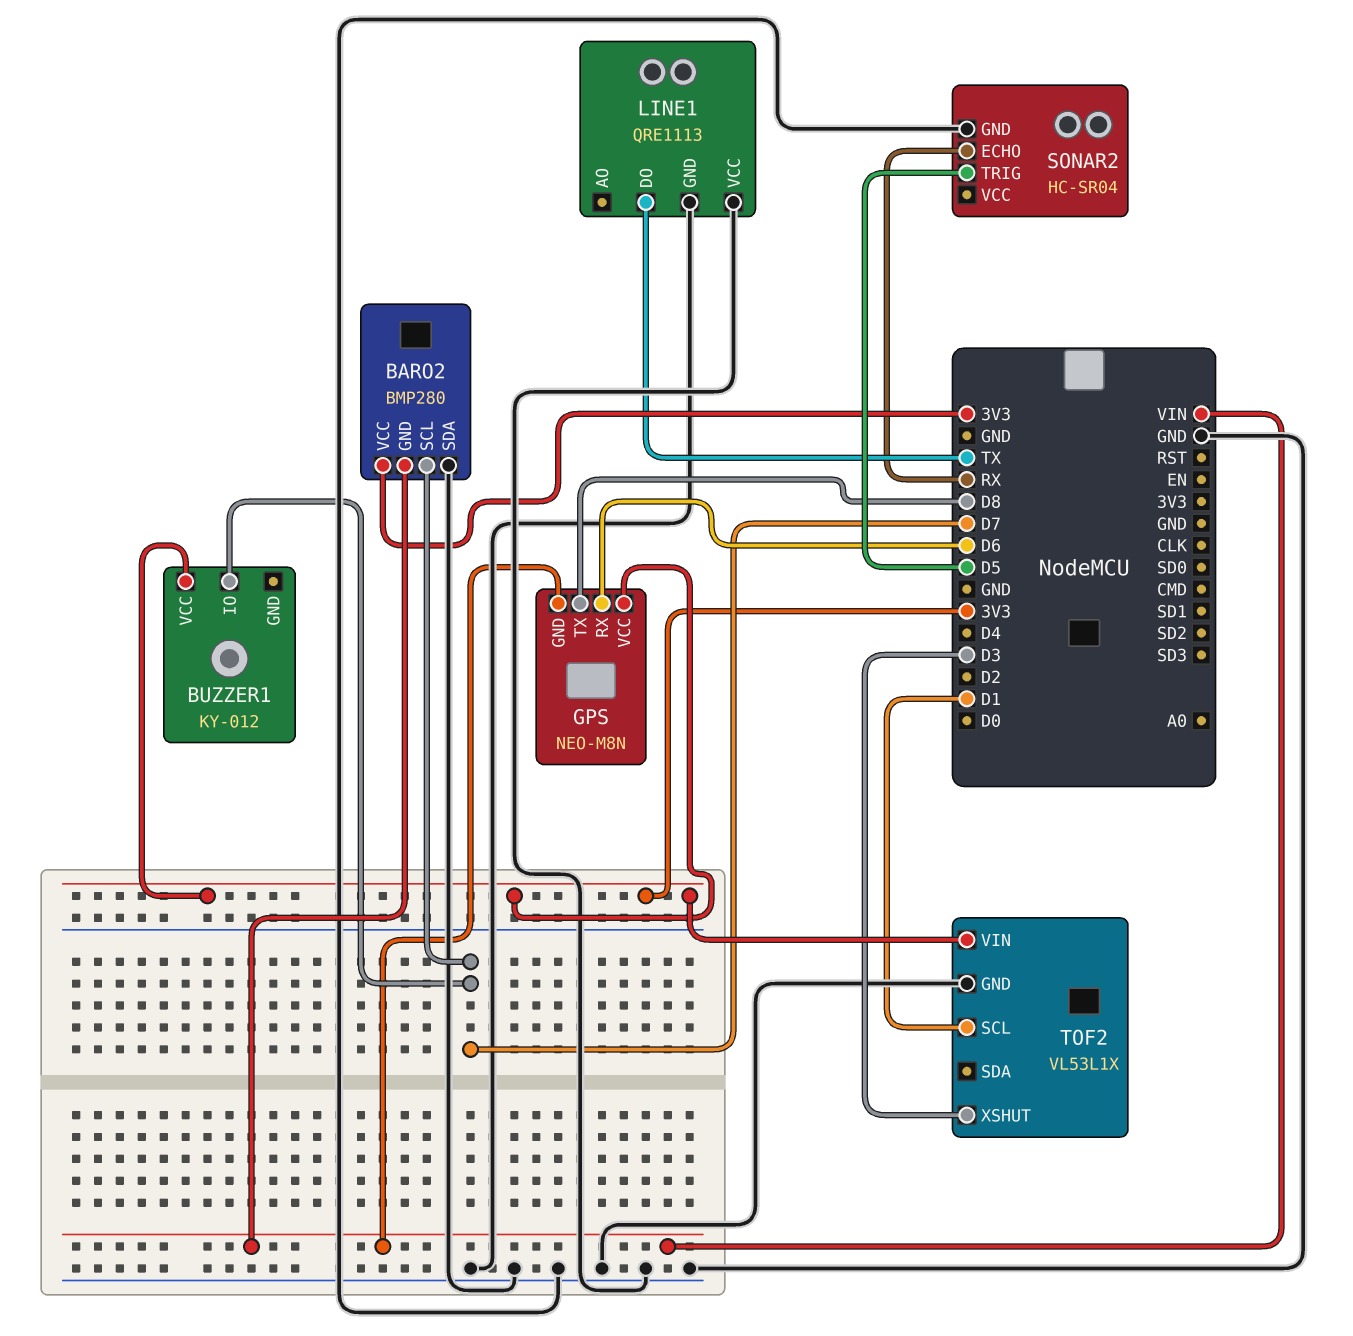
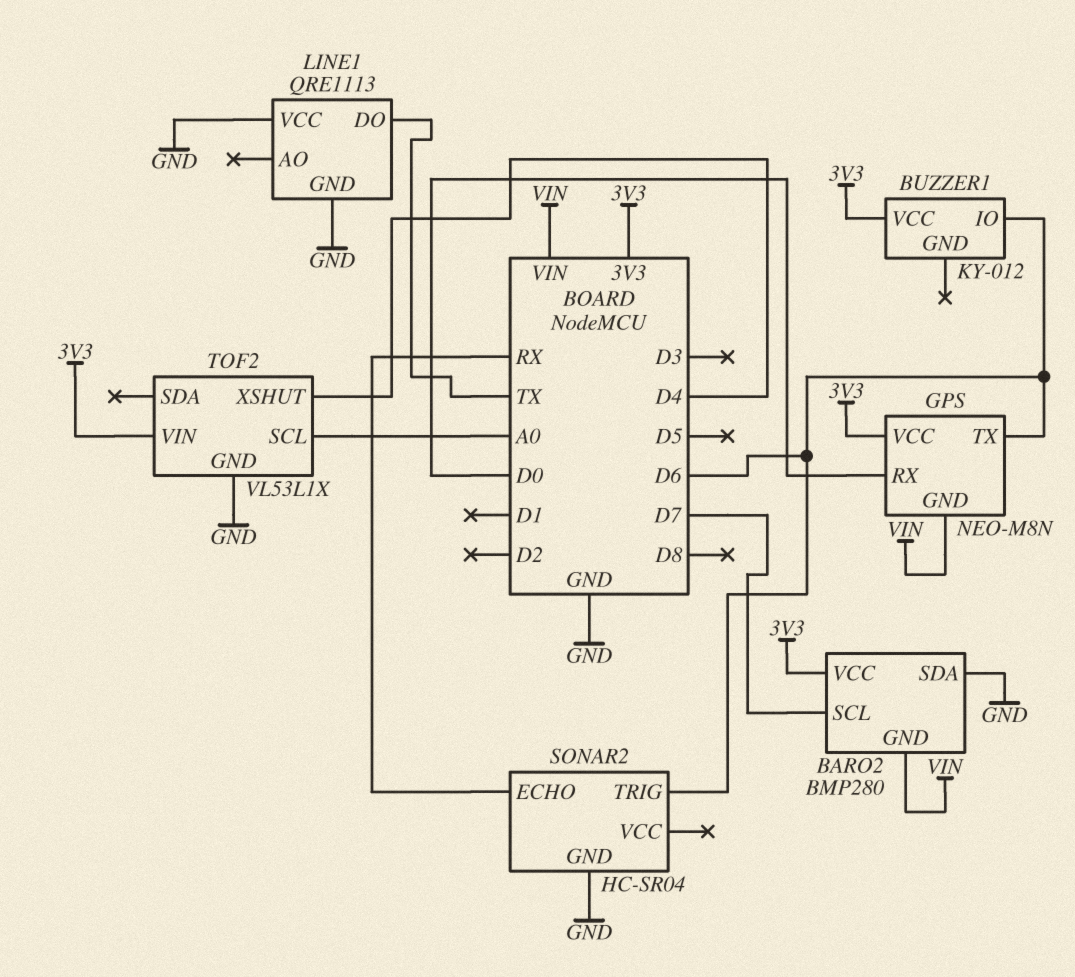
BUZZER1 pin IO: D7 -> D6
GPS pin RX: D6 -> D0
GPS pin TX: D8 -> D6
SONAR2 pin TRIG: D5 -> D6
TOF2 pin SCL: D1 -> A0
TOF2 pin XSHUT: D3 -> D4

